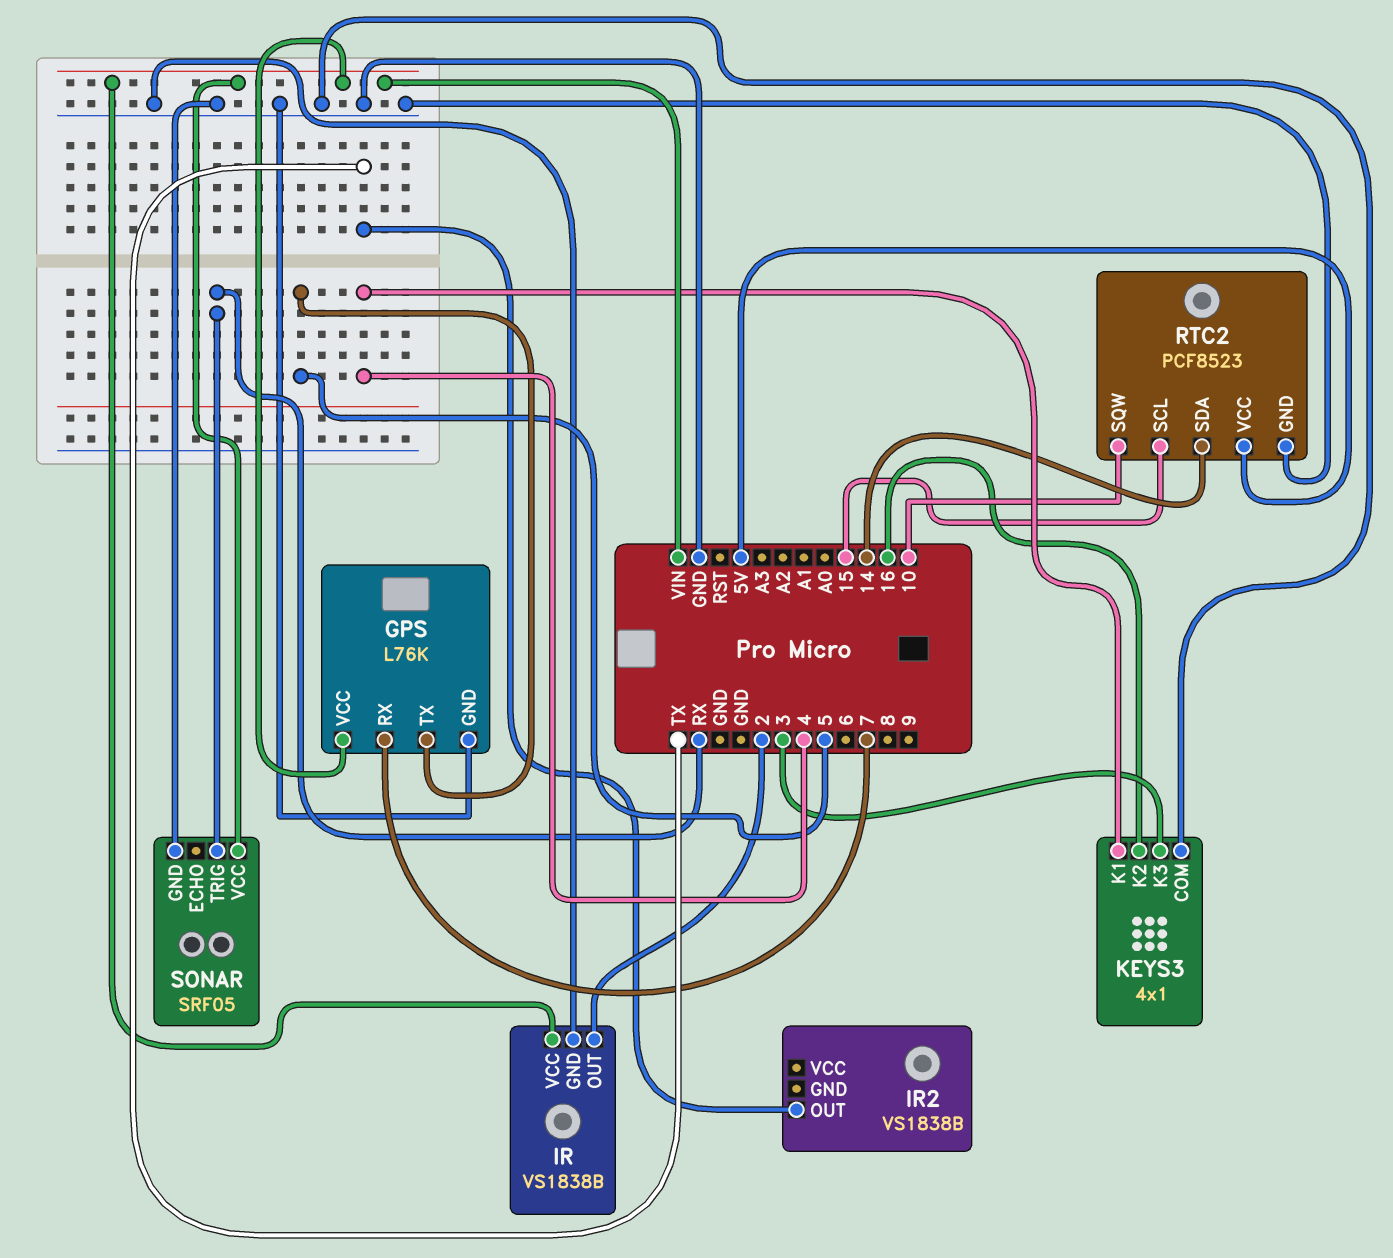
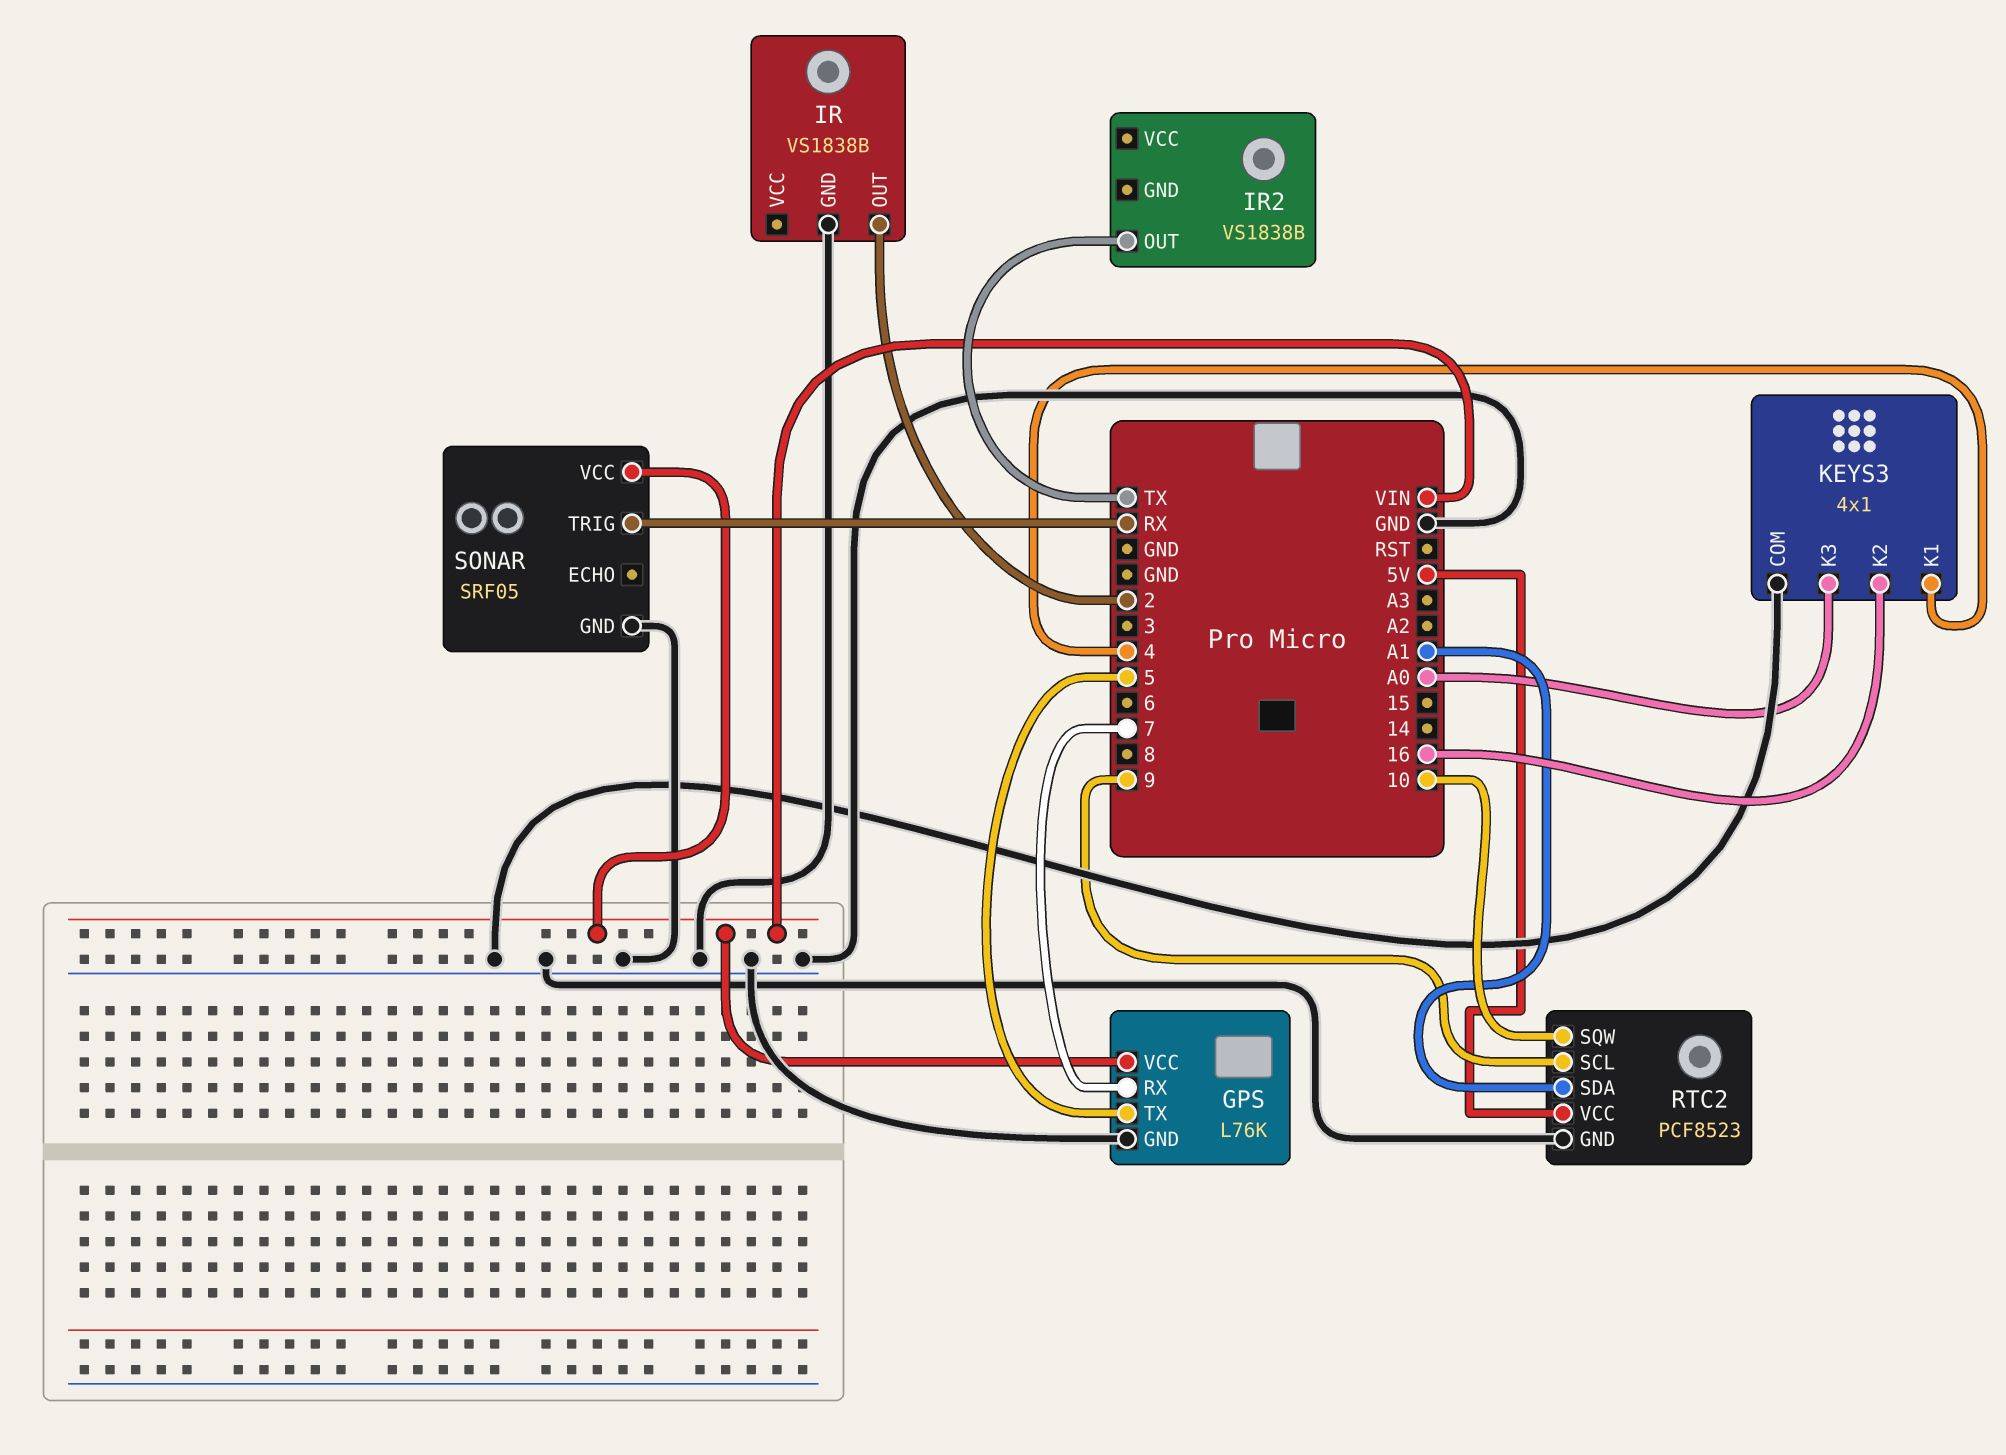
IR pin VCC: VIN -> none
KEYS3 pin K3: 3 -> A0
RTC2 pin SCL: 15 -> 9
RTC2 pin SDA: 14 -> A1

